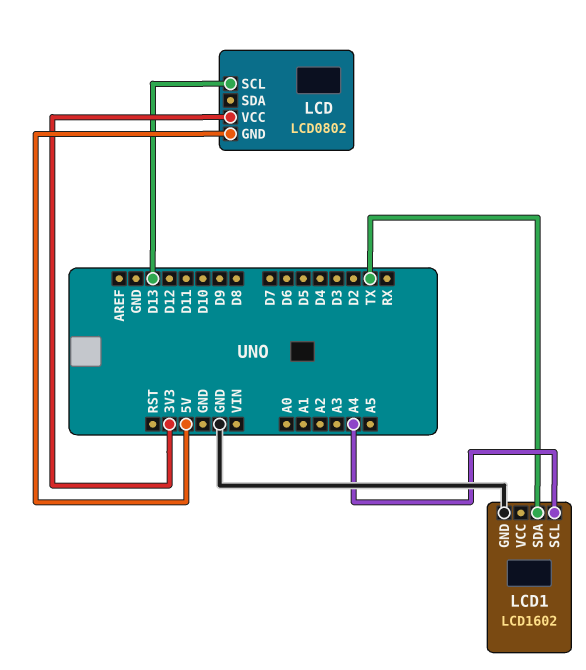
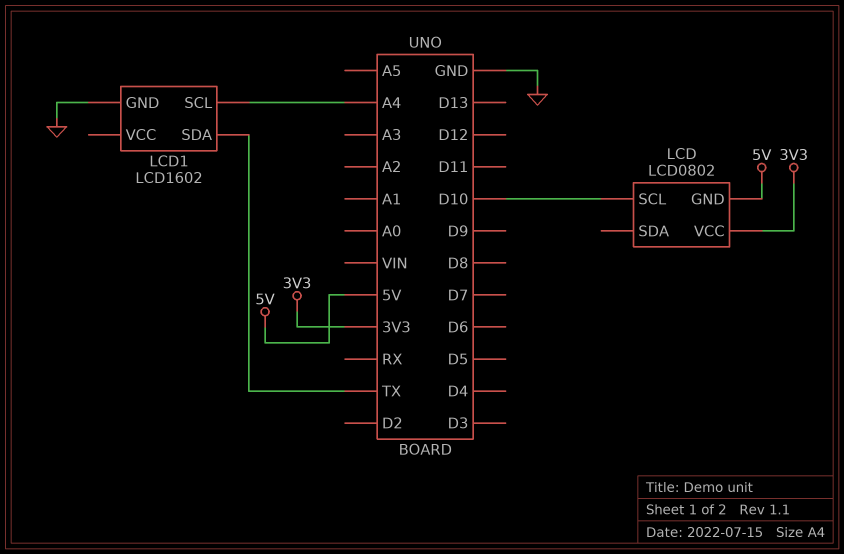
LCD pin SCL: D13 -> D10

